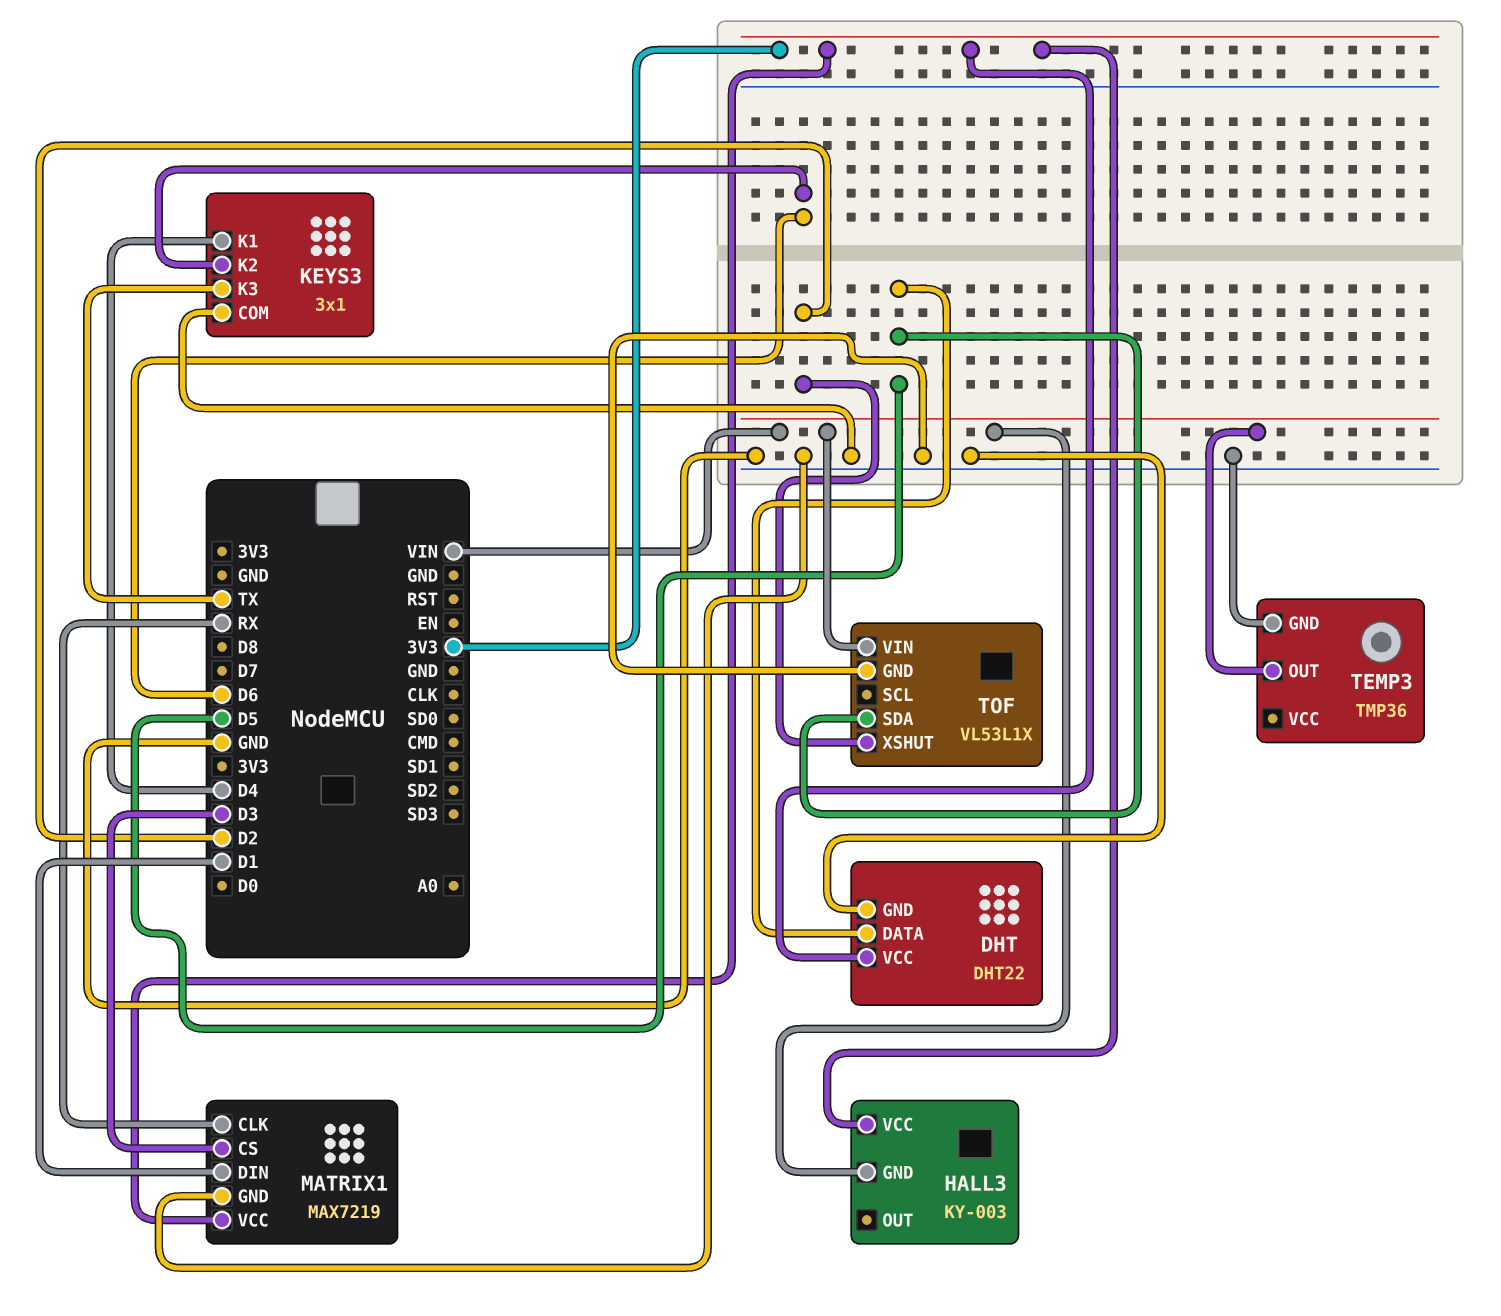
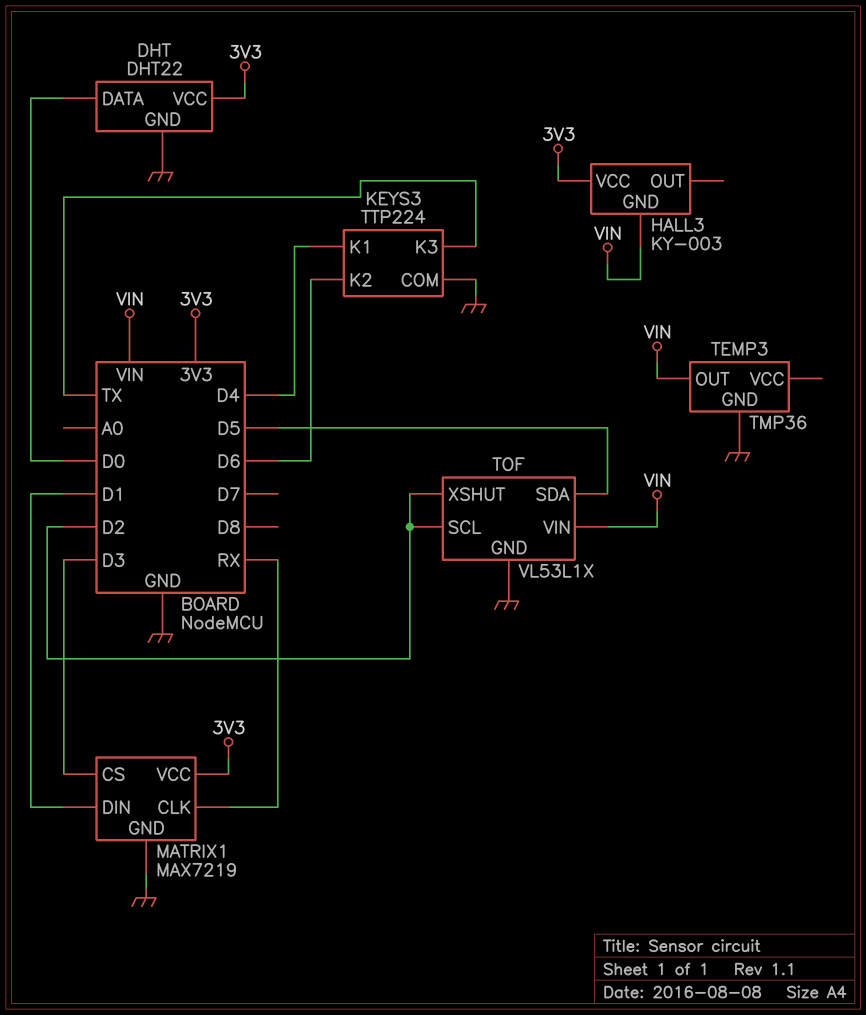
DHT pin DATA: D5 -> D0
KEYS3: 3x1 -> TTP224
TOF pin SCL: none -> D2

